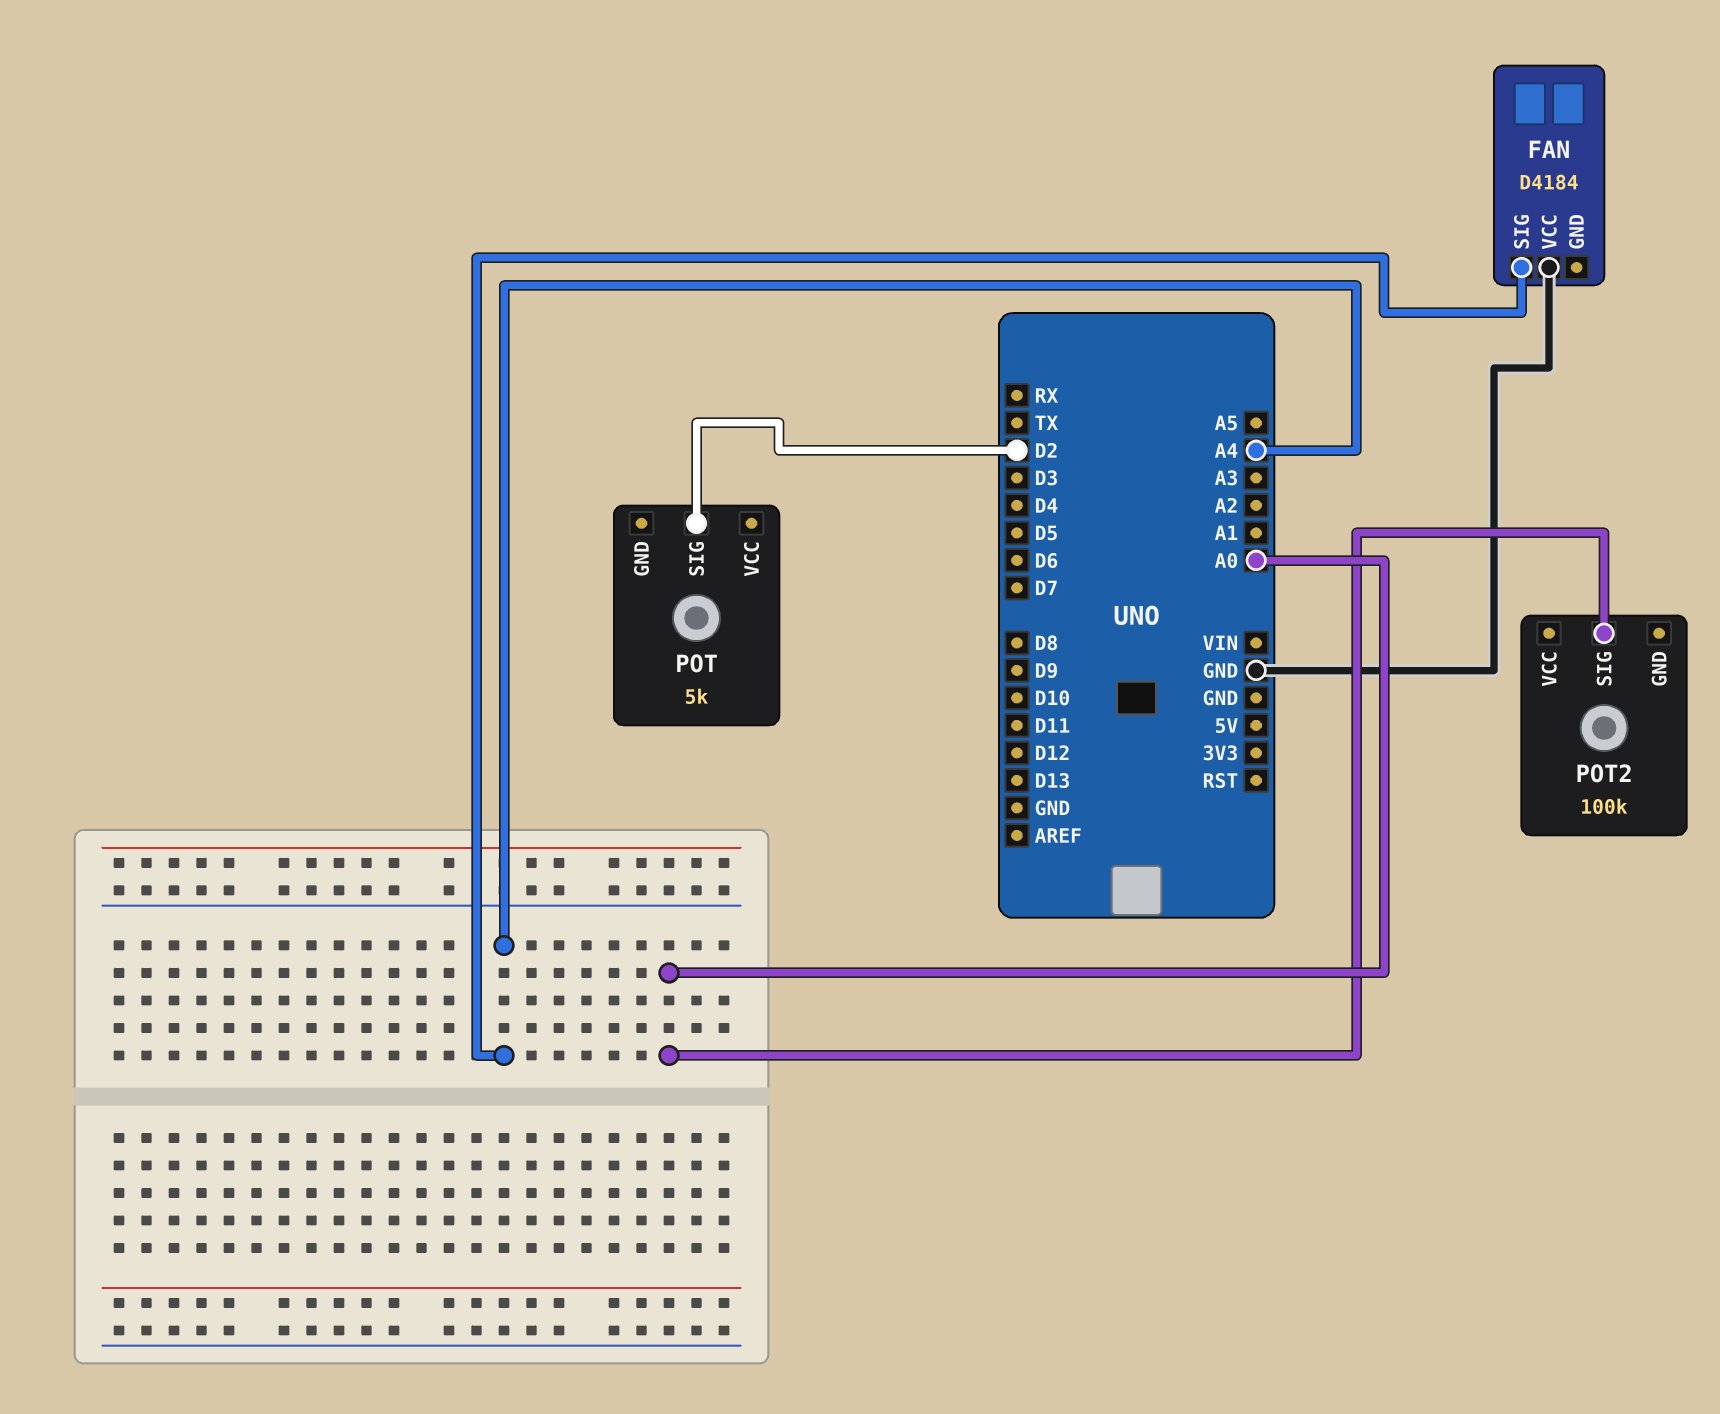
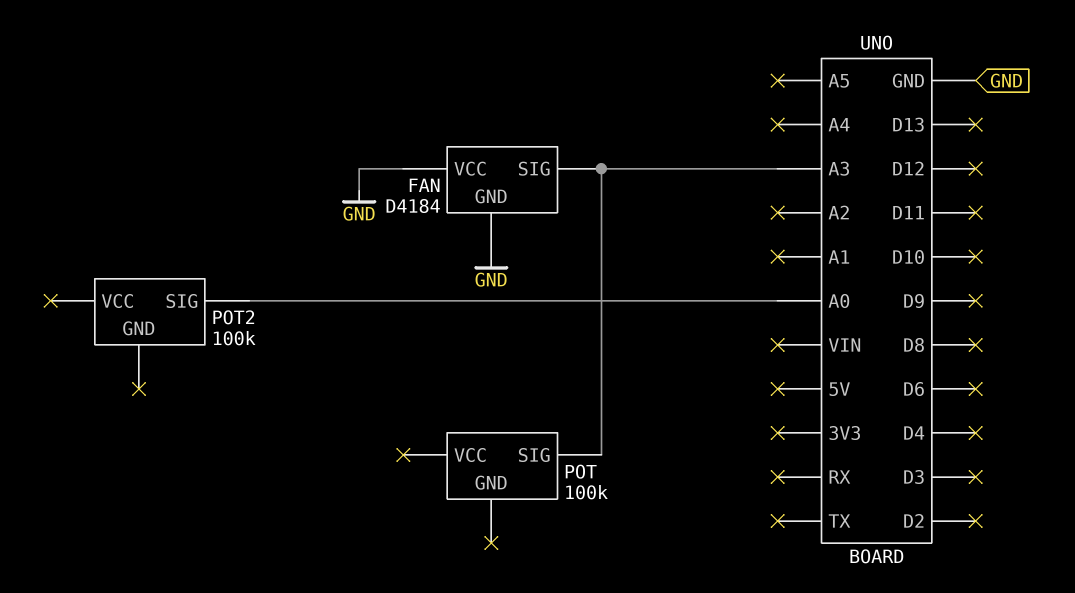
FAN pin GND: none -> GND
FAN pin SIG: A4 -> A3
POT: 5k -> 100k
POT pin SIG: D2 -> A3

